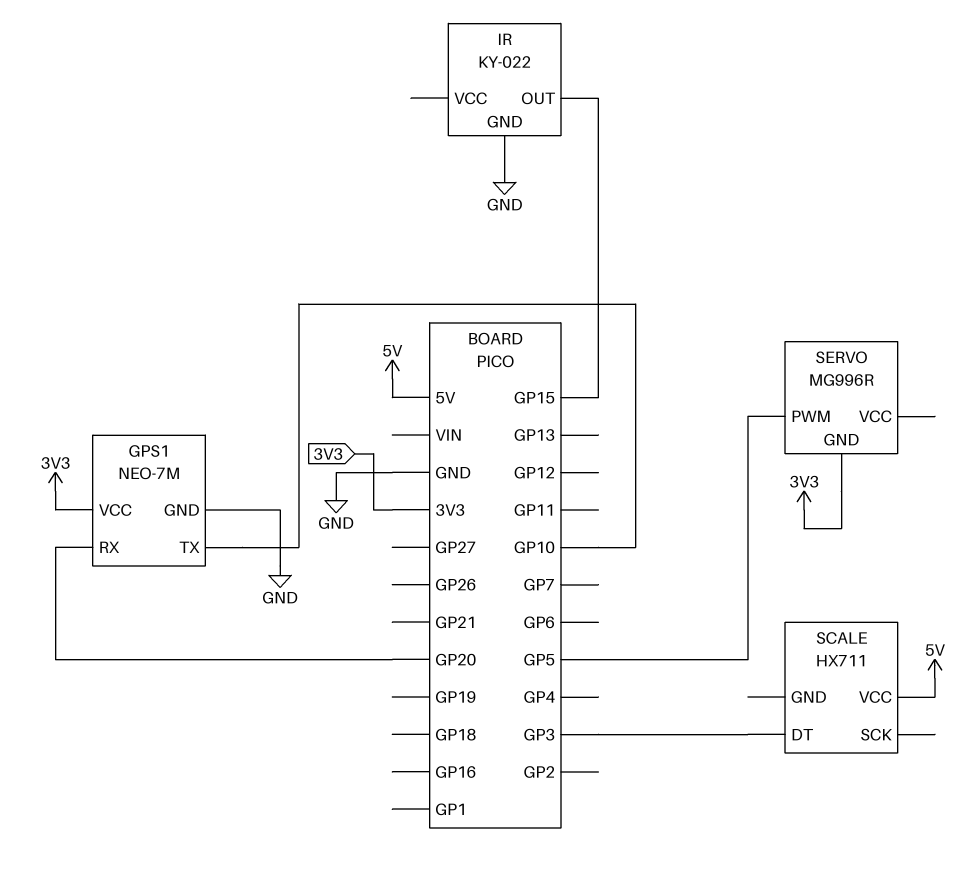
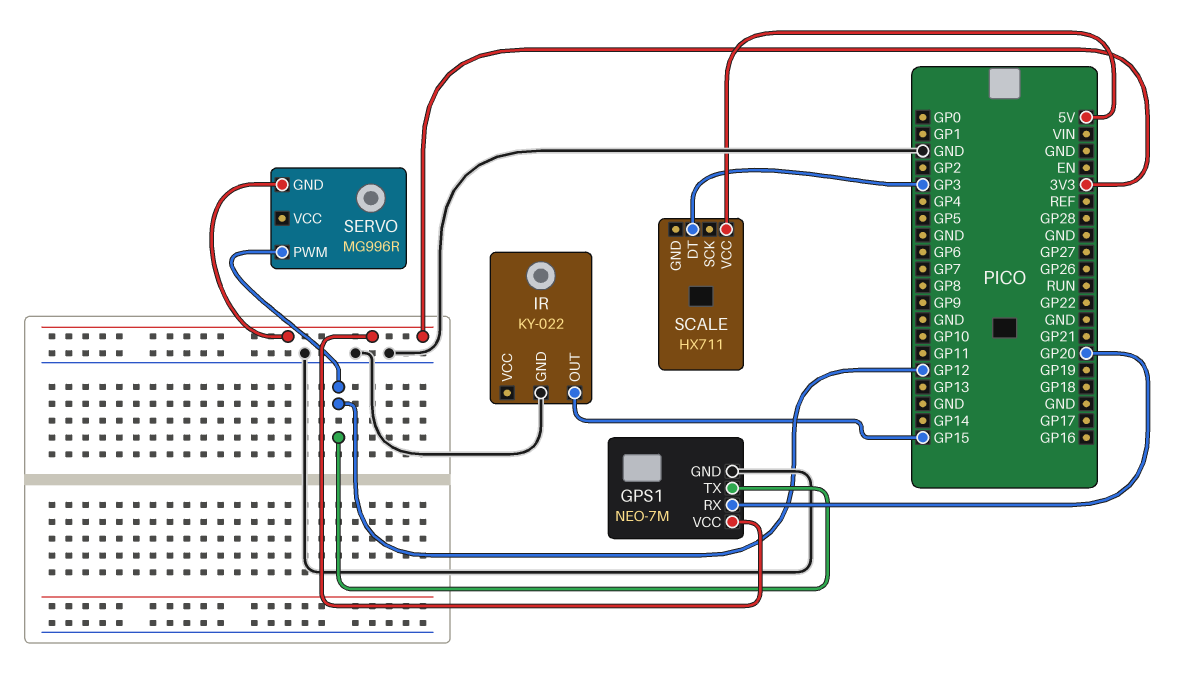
GPS1 pin TX: GP10 -> GP12
SERVO pin PWM: GP5 -> GP12

